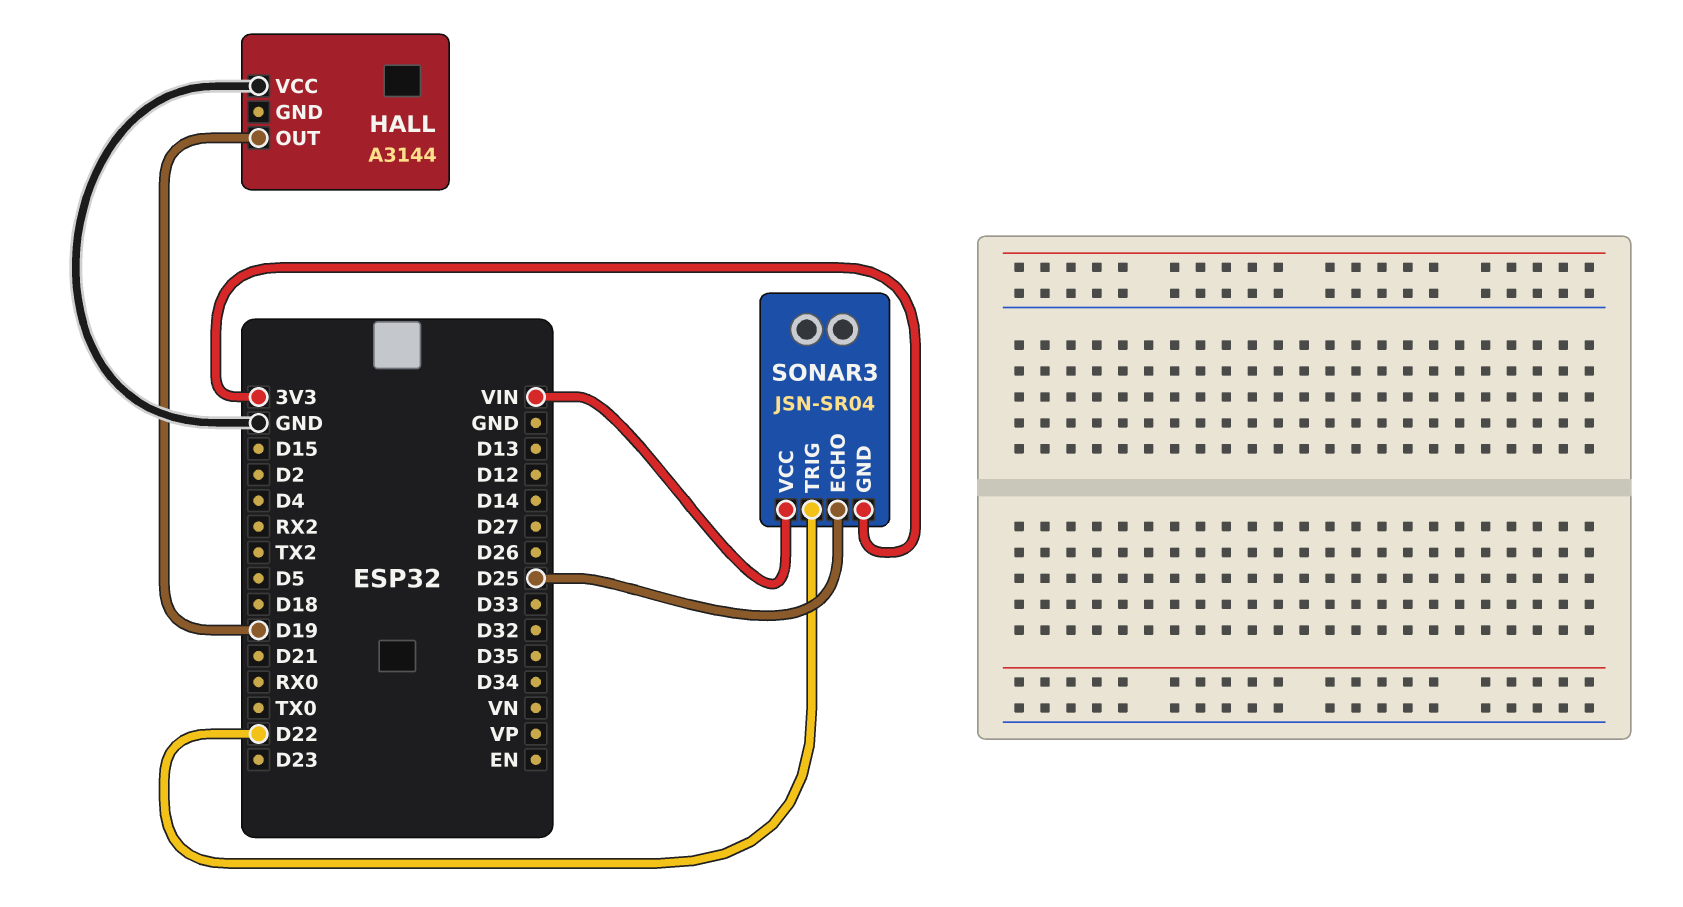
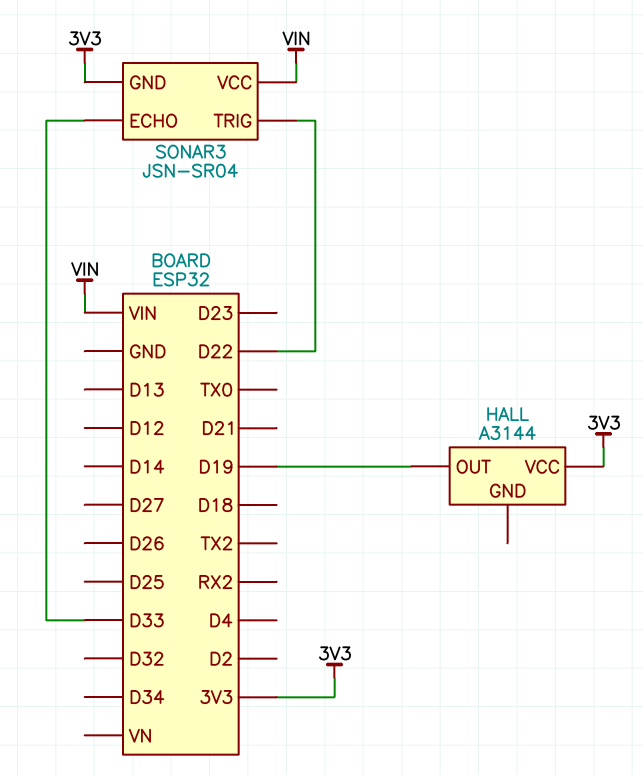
HALL pin VCC: GND -> 3V3
SONAR3 pin ECHO: D25 -> D33

